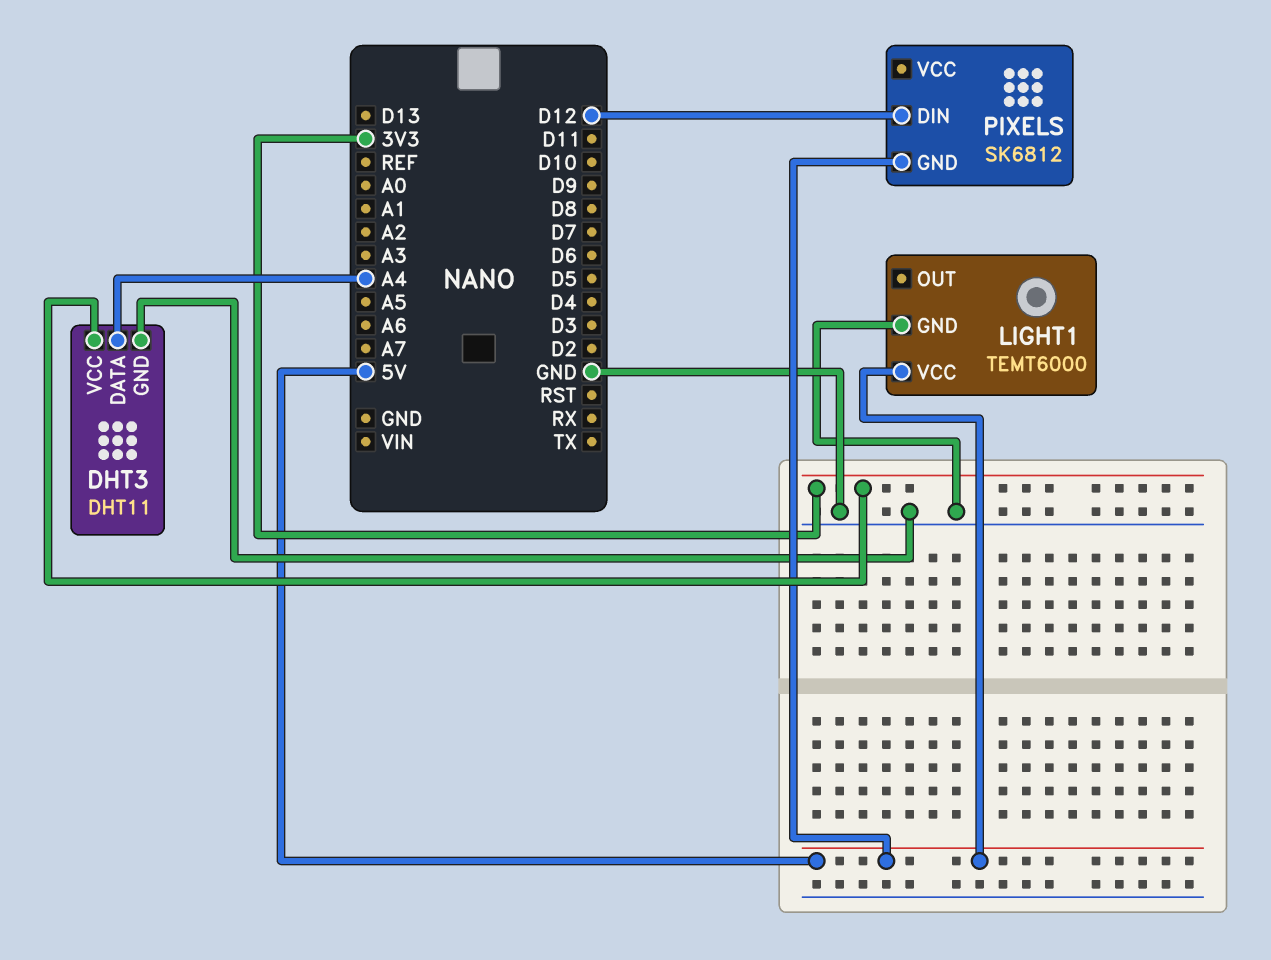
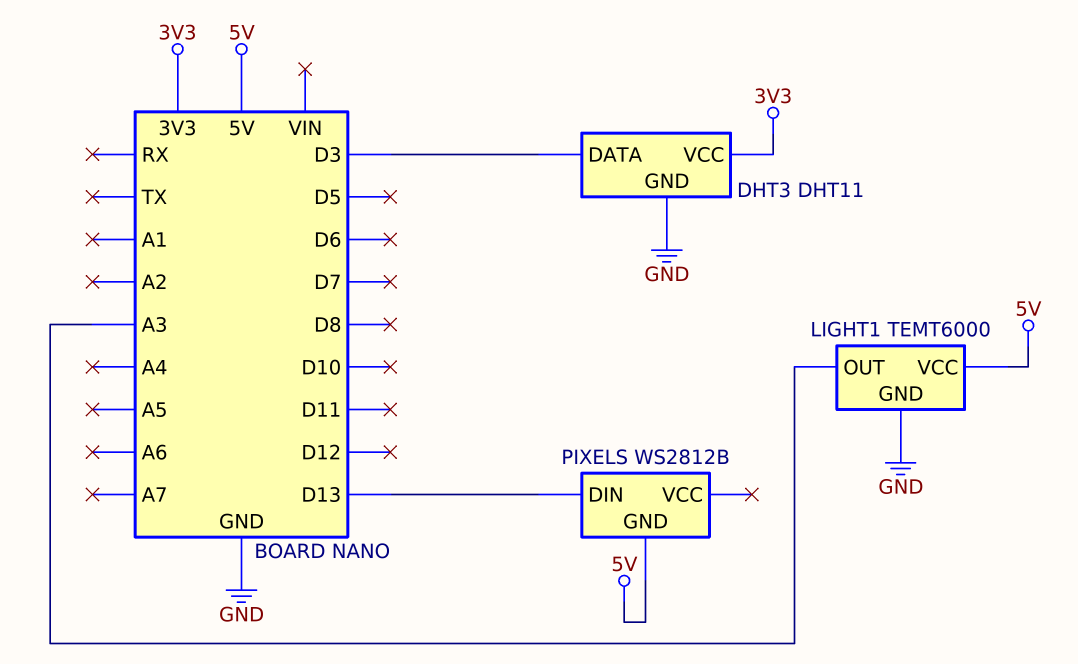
DHT3 pin DATA: A4 -> D3
LIGHT1 pin OUT: none -> A3
PIXELS: SK6812 -> WS2812B
PIXELS pin DIN: D12 -> D13

